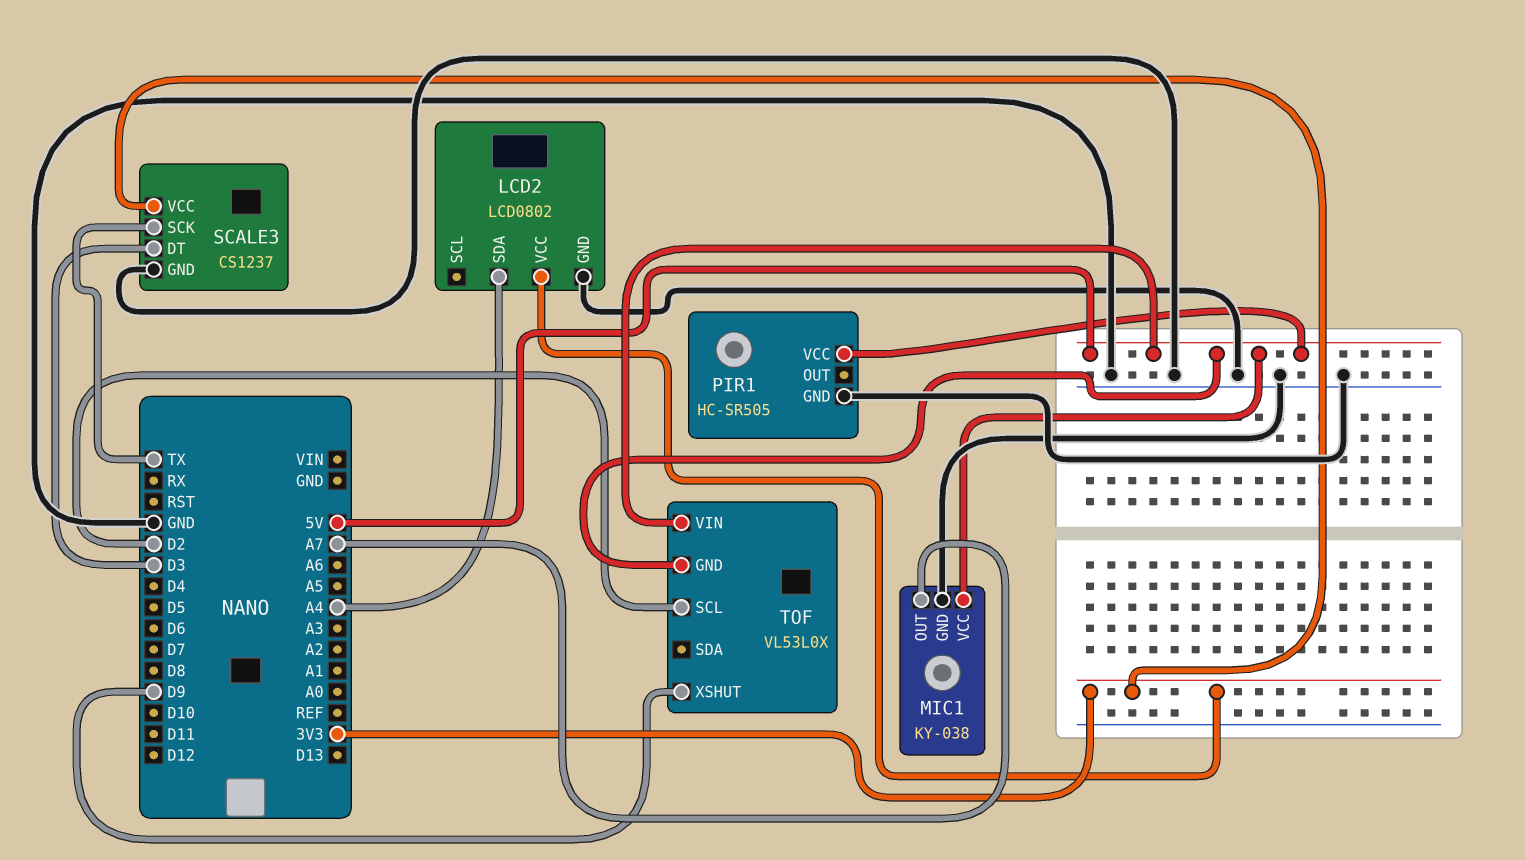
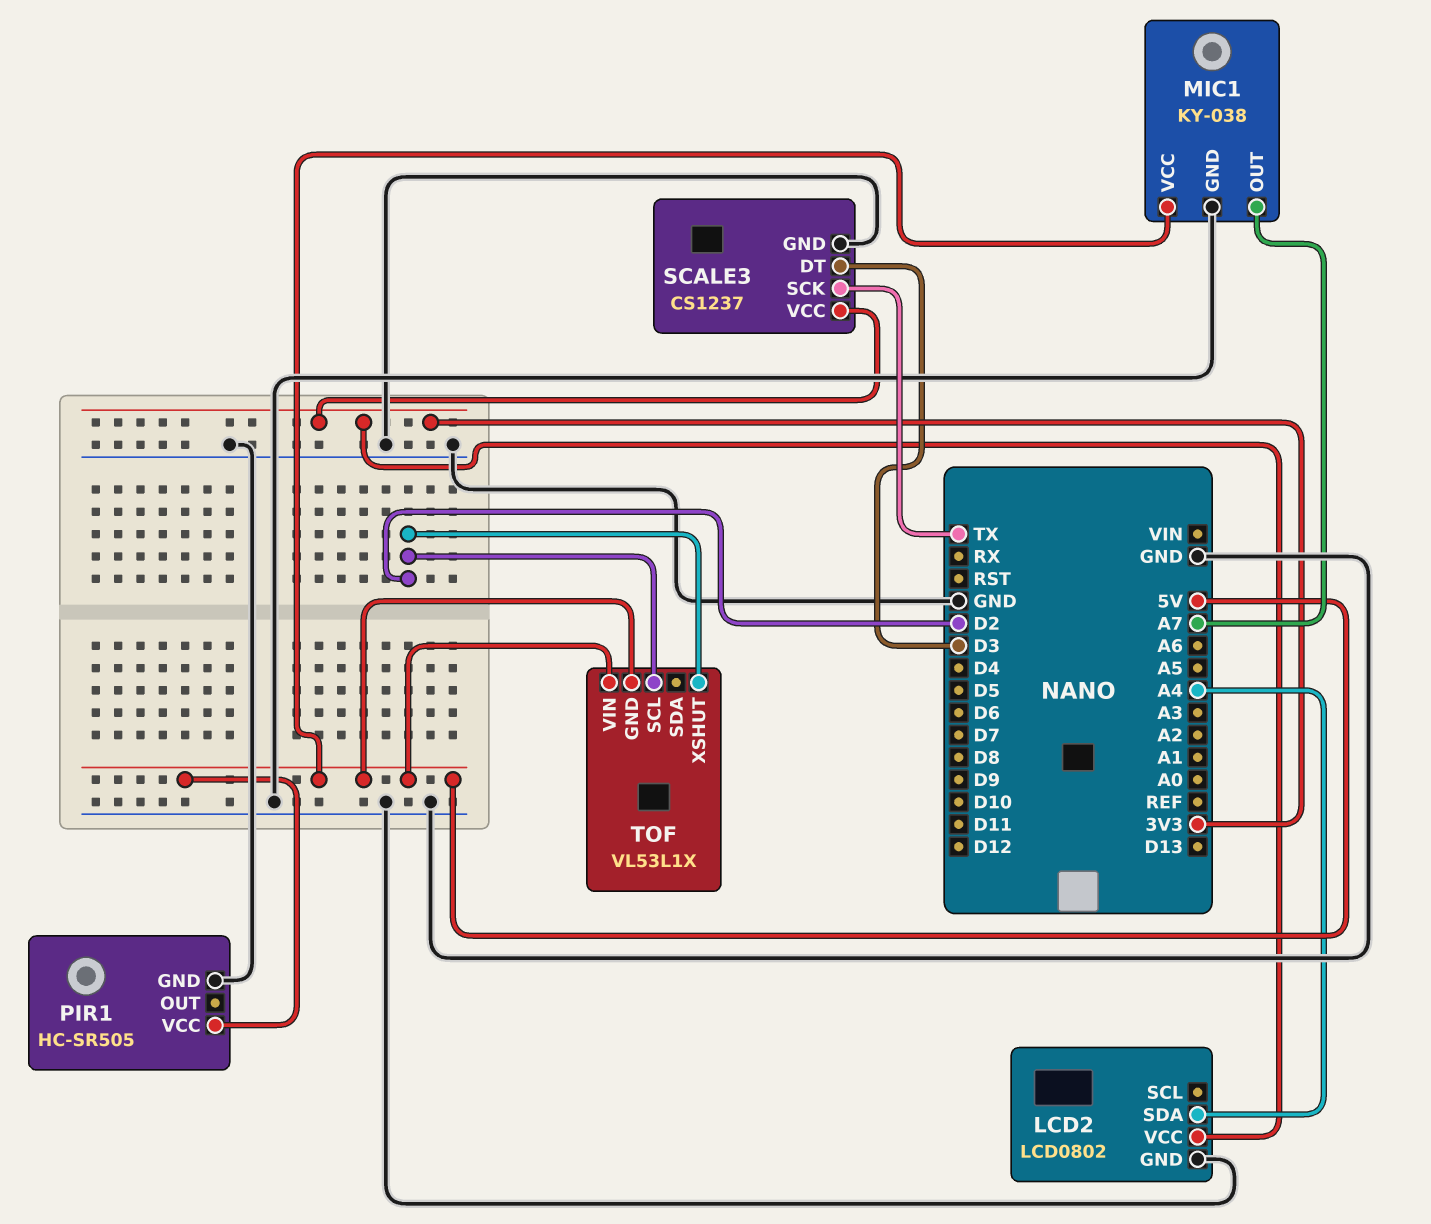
TOF: VL53L0X -> VL53L1X
TOF pin XSHUT: D9 -> D2

